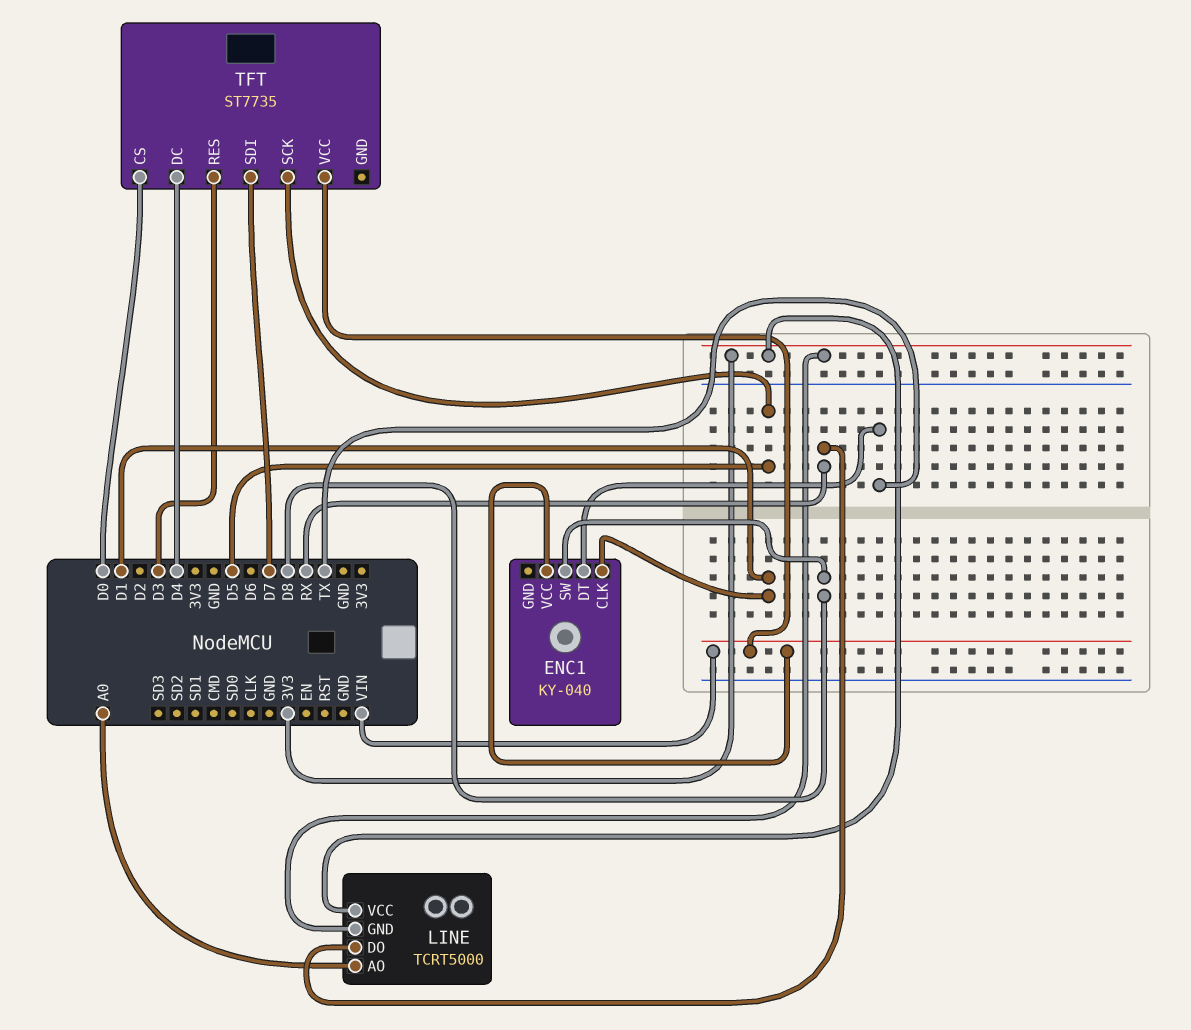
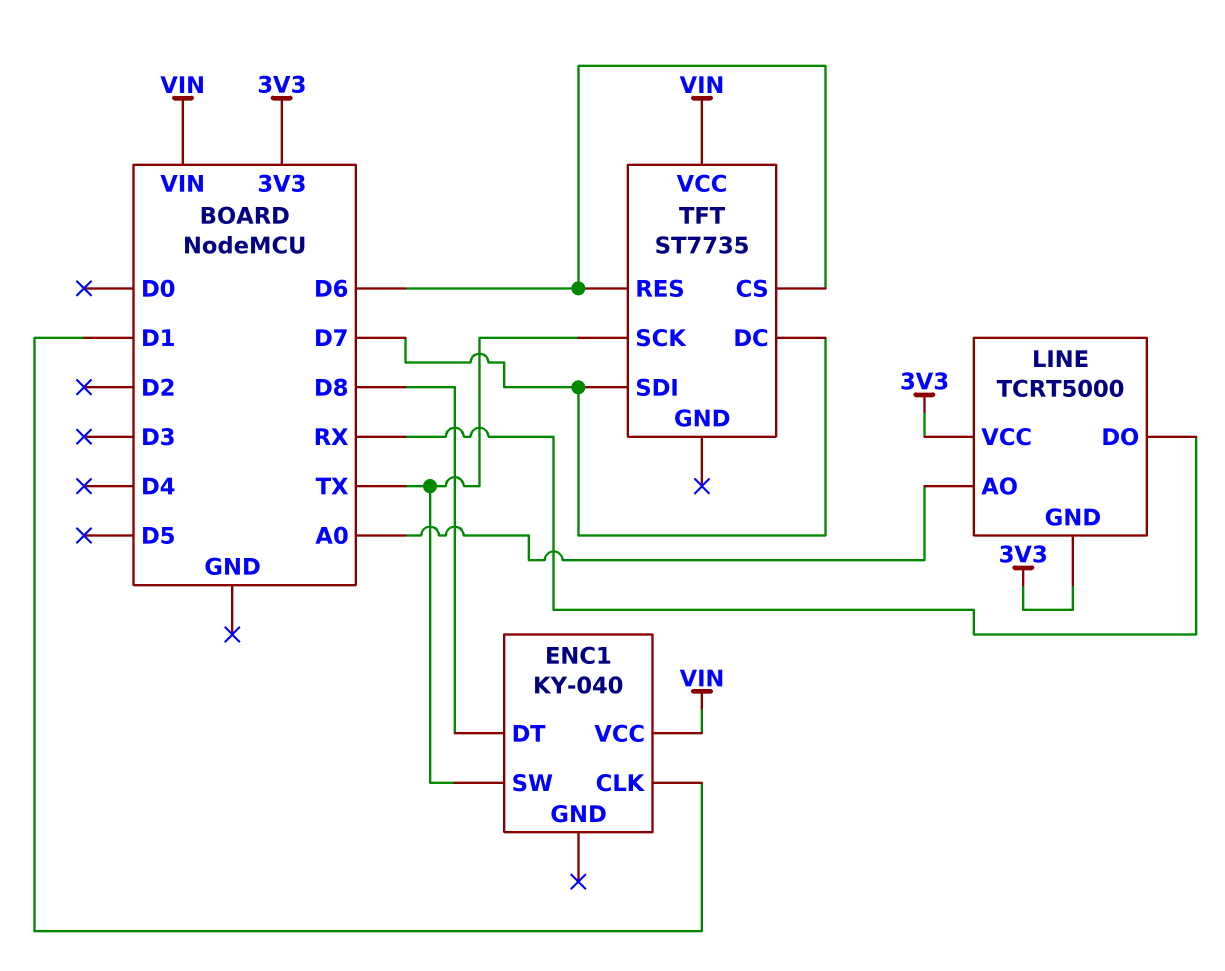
ENC1 pin DT: TX -> D8
ENC1 pin SW: D8 -> TX
TFT pin CS: D0 -> D6
TFT pin DC: D4 -> D7
TFT pin RES: D3 -> D6
TFT pin SCK: D5 -> TX

